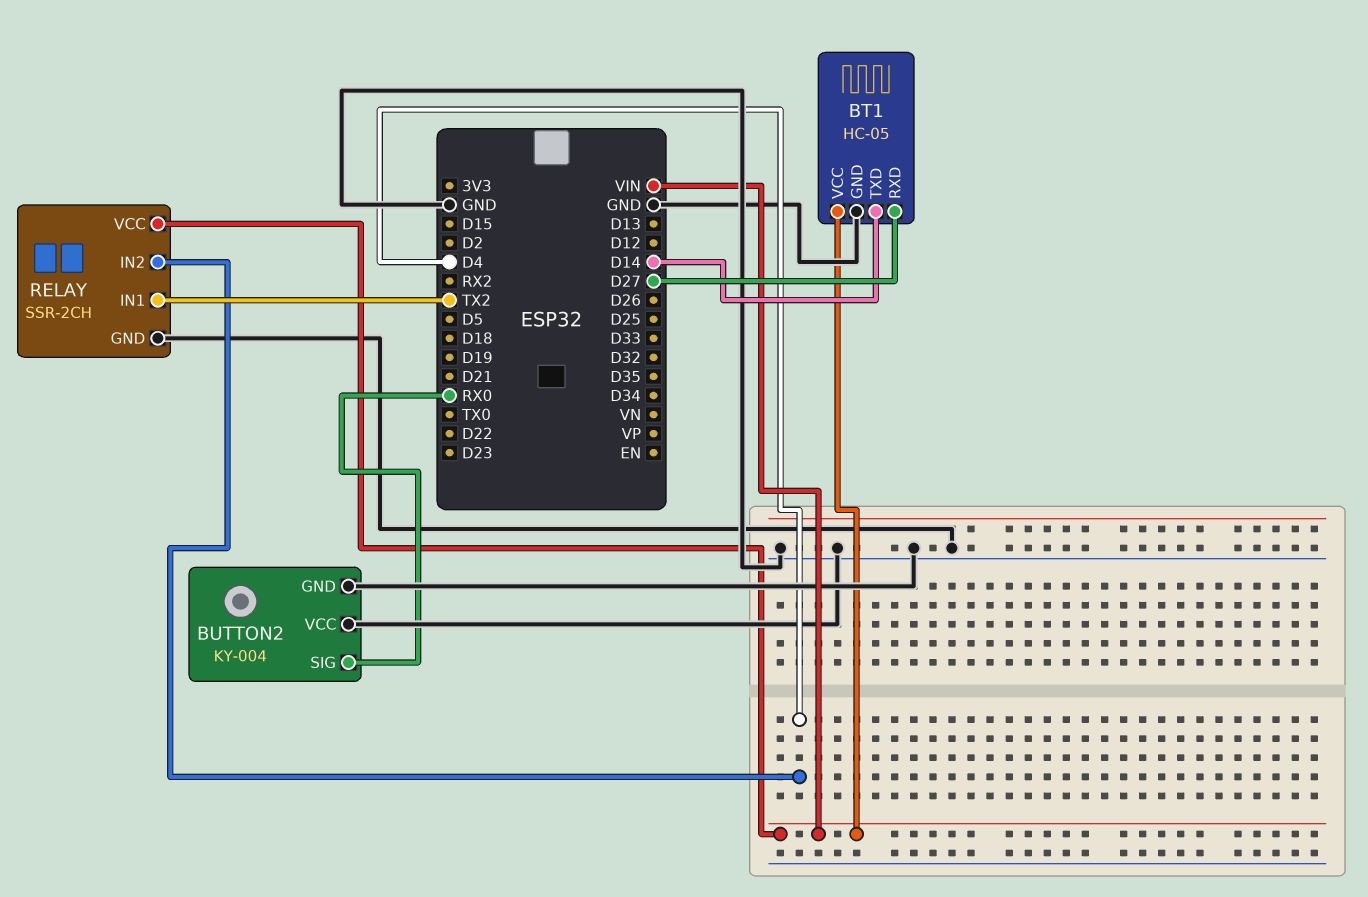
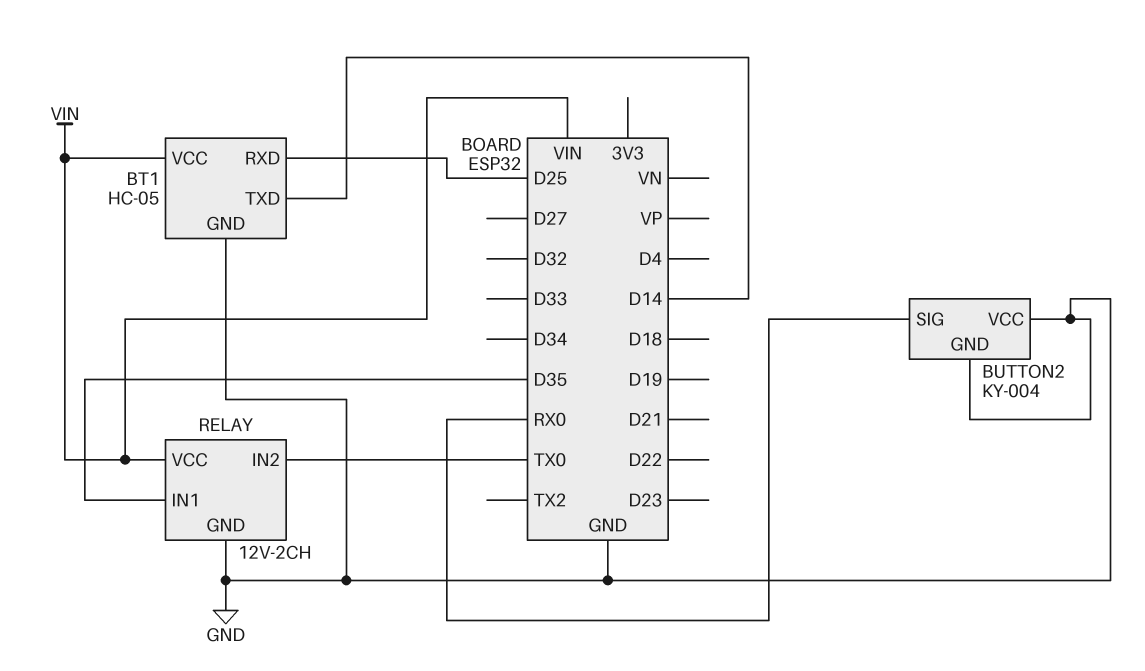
BT1 pin RXD: D27 -> D25
RELAY: SSR-2CH -> 12V-2CH
RELAY pin IN1: TX2 -> D35
RELAY pin IN2: D4 -> TX0

